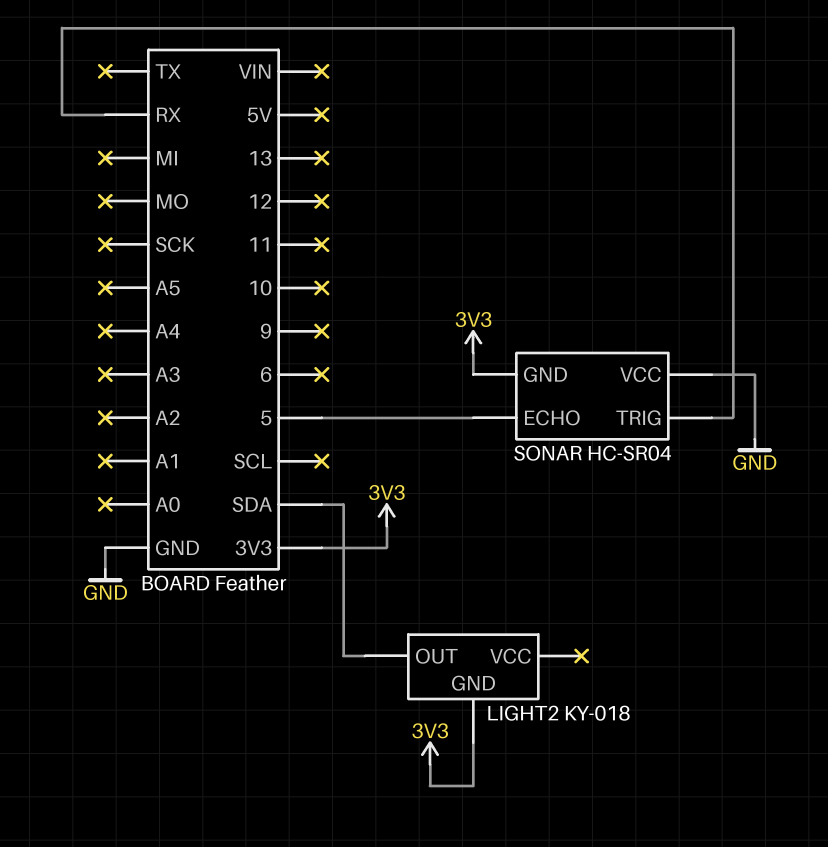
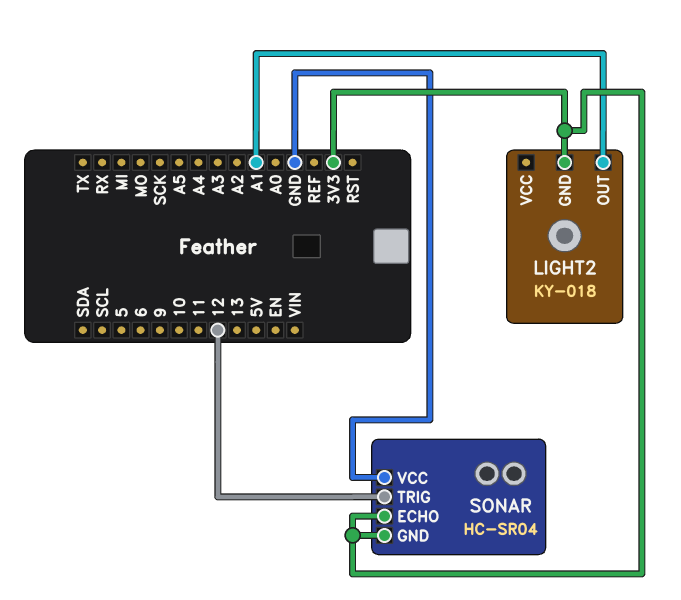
LIGHT2 pin OUT: SDA -> A1
SONAR pin ECHO: 5 -> 3V3
SONAR pin TRIG: RX -> 12

